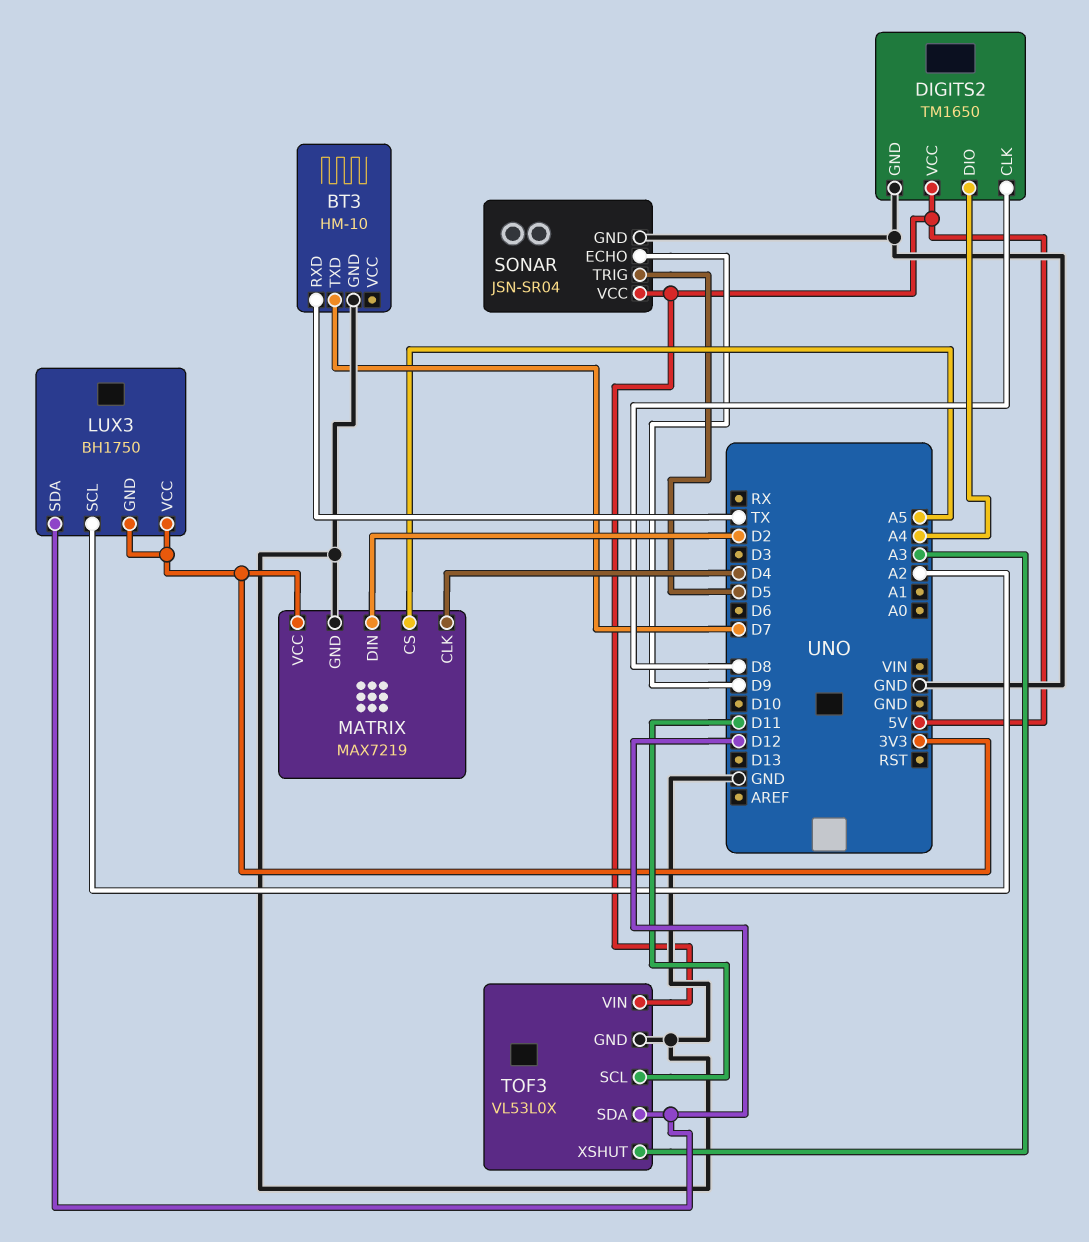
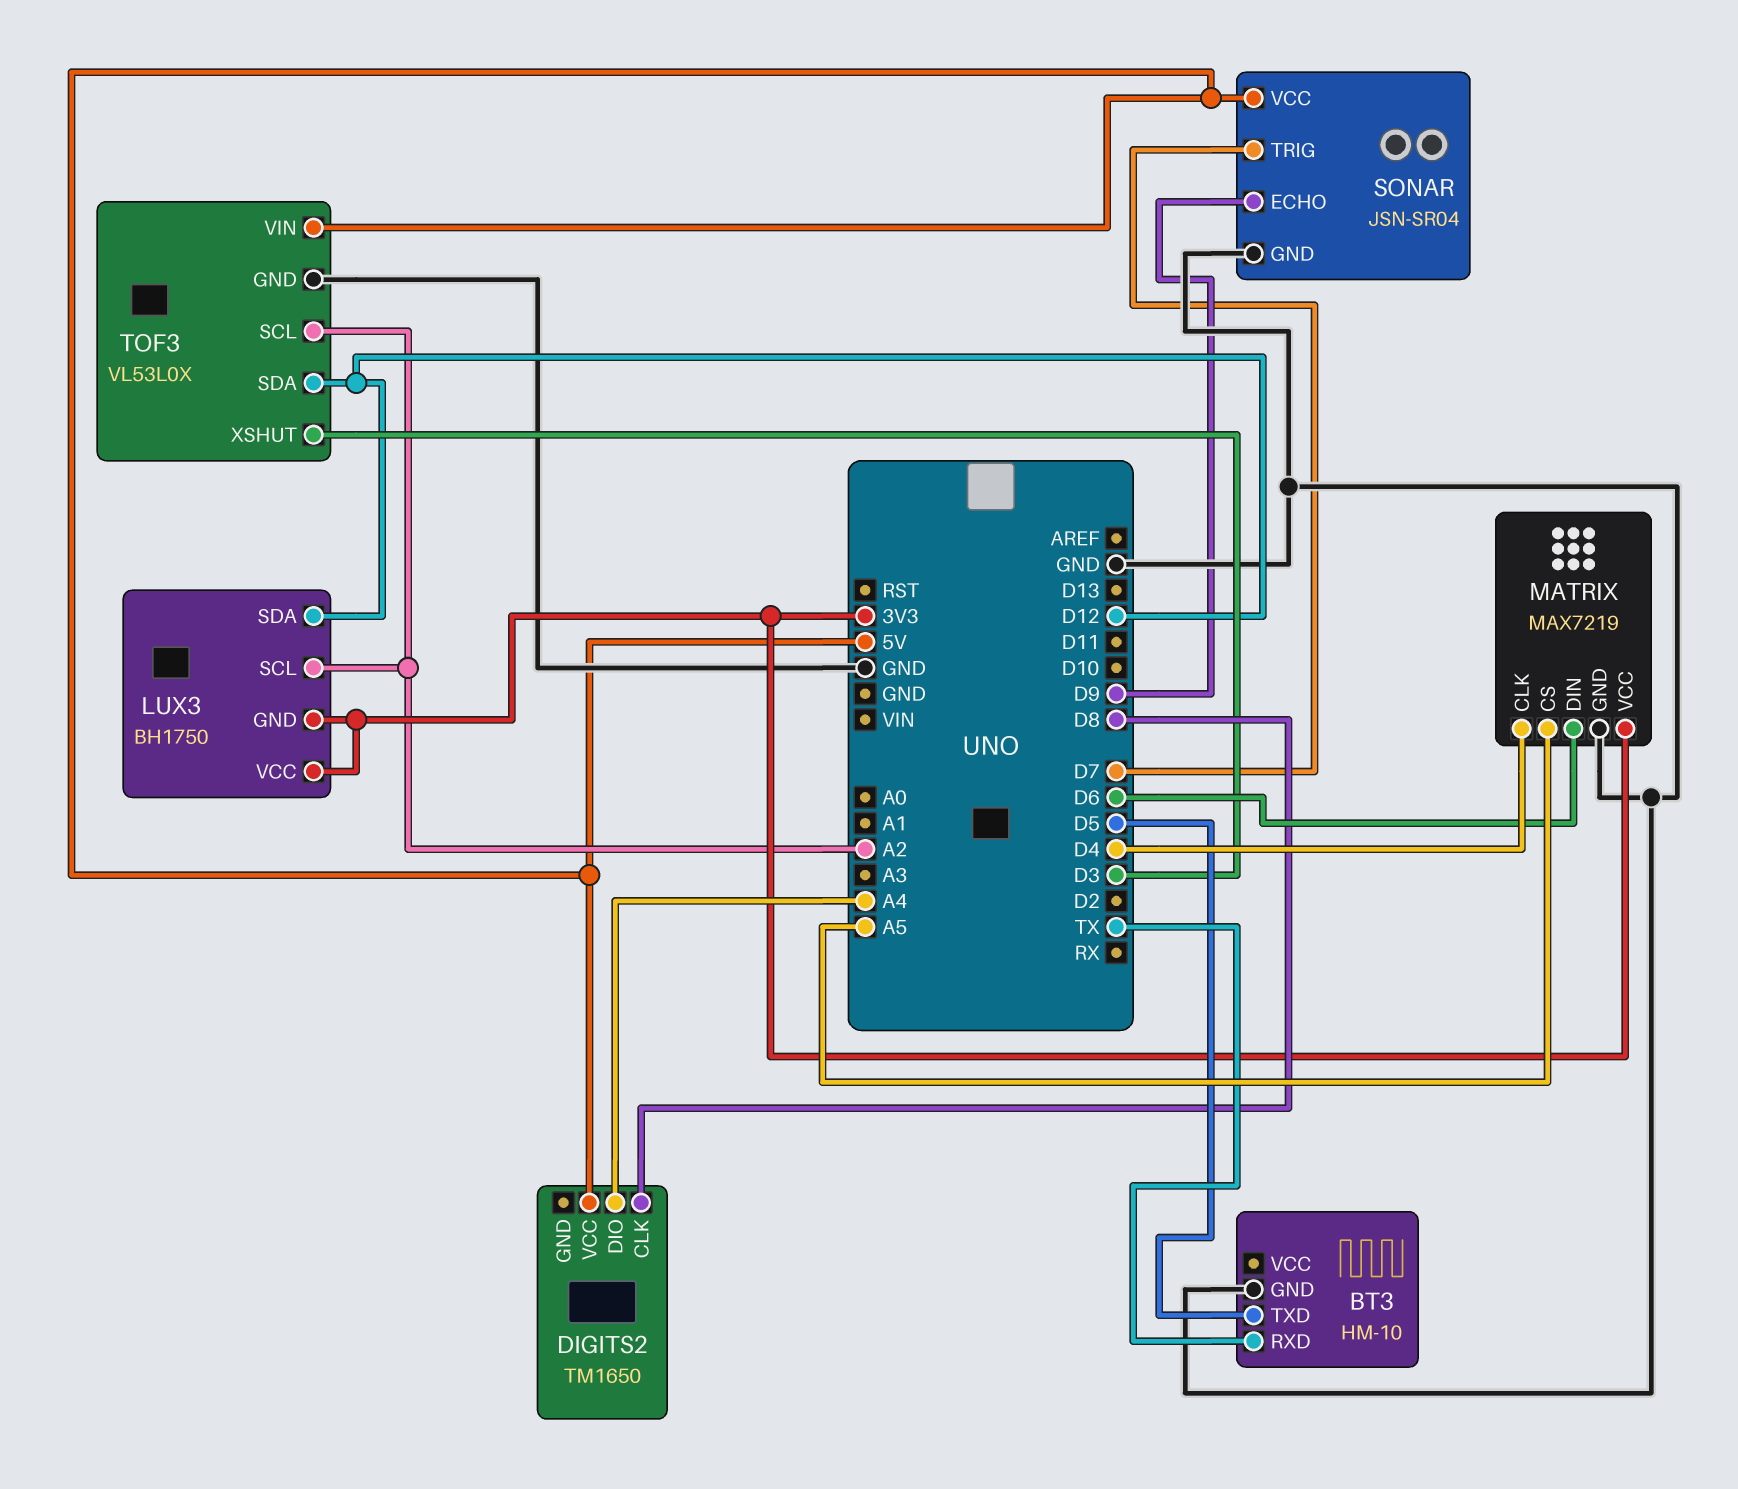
BT3 pin TXD: D7 -> D5
DIGITS2 pin GND: GND -> none
MATRIX pin DIN: D2 -> D6
SONAR pin TRIG: D5 -> D7
TOF3 pin SCL: D11 -> A2
TOF3 pin XSHUT: A3 -> D3

